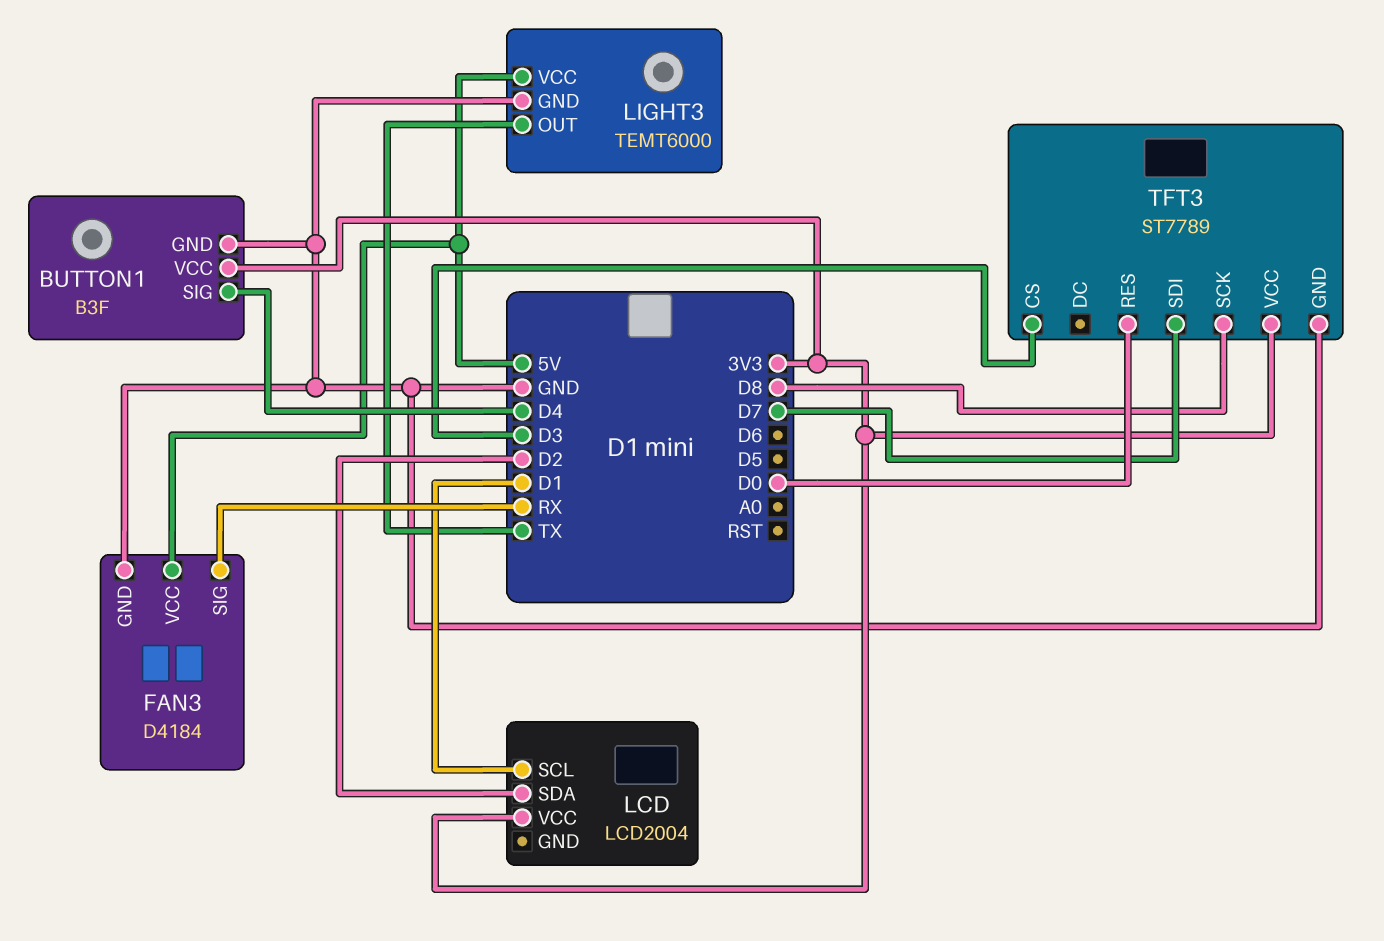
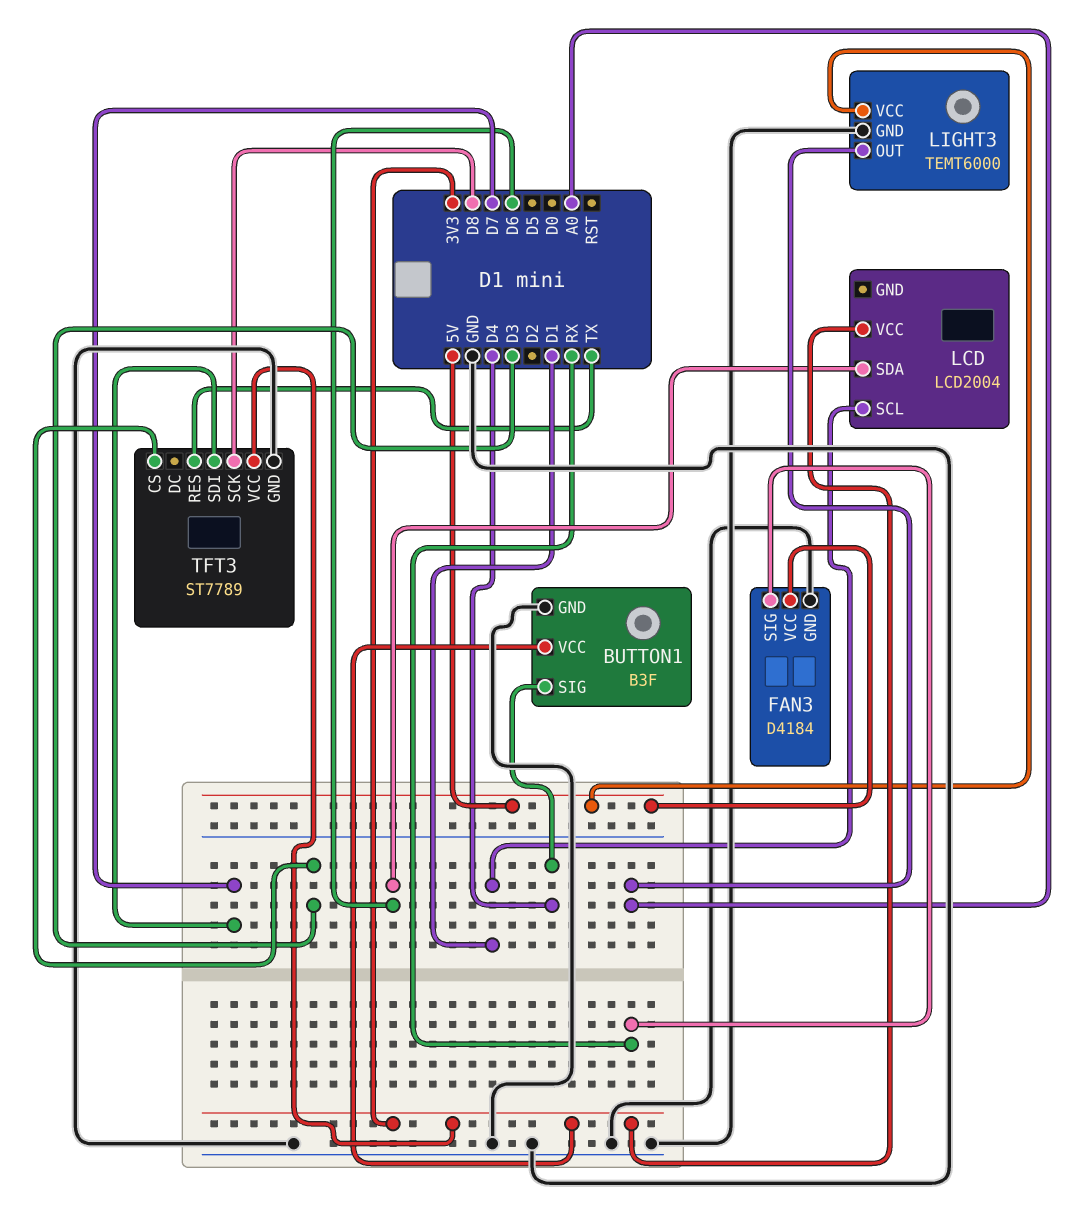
LCD pin SDA: D2 -> D6
LIGHT3 pin OUT: TX -> A0
TFT3 pin RES: D0 -> TX

